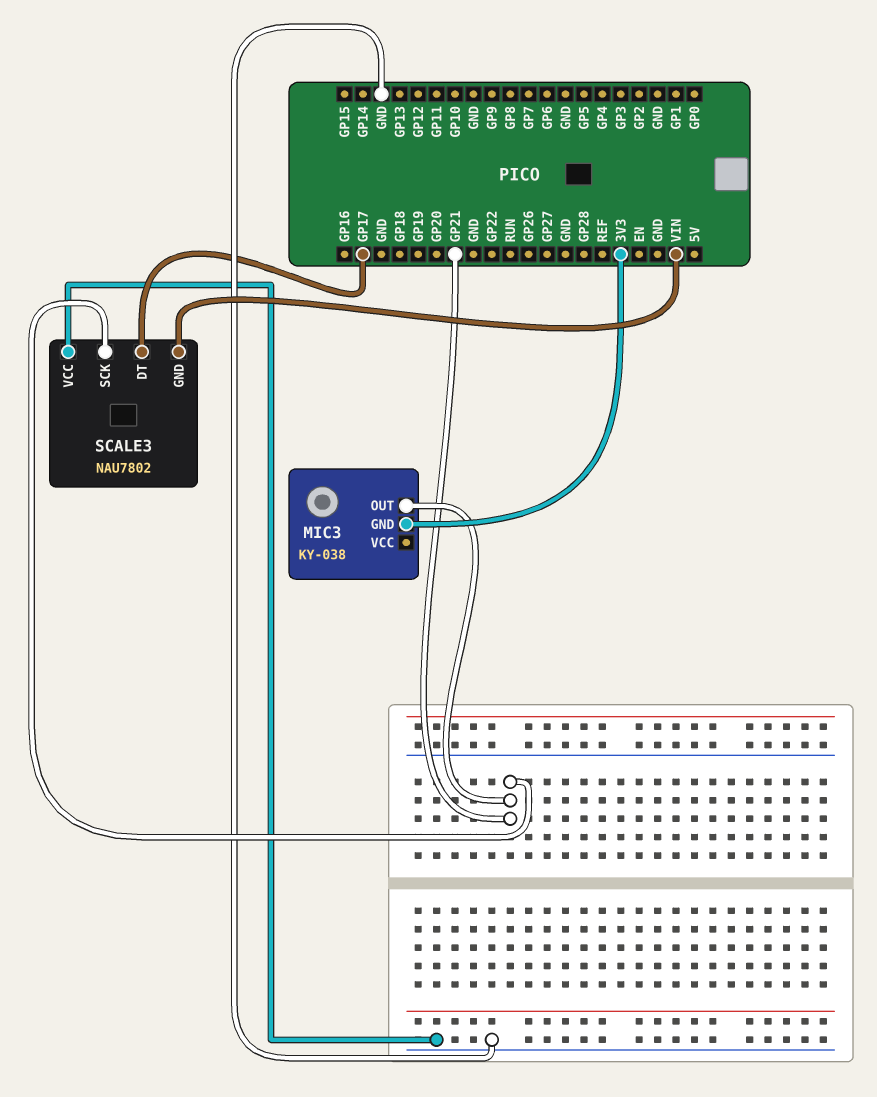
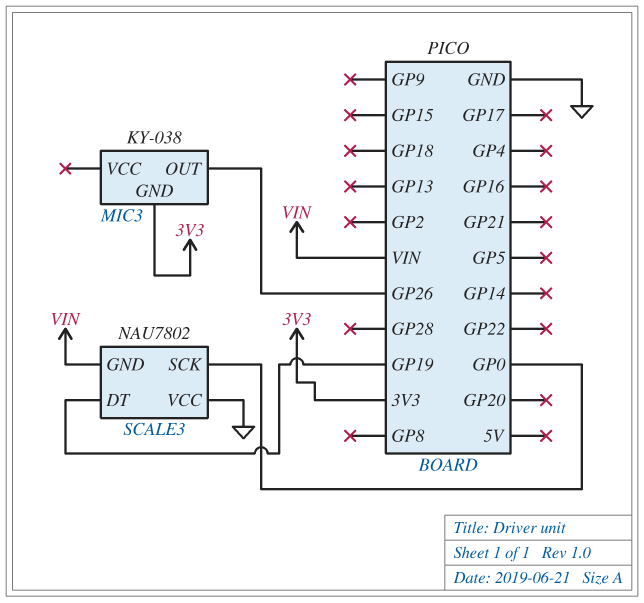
MIC3 pin OUT: GP21 -> GP26
SCALE3 pin DT: GP17 -> GP19
SCALE3 pin SCK: GP21 -> GP0

